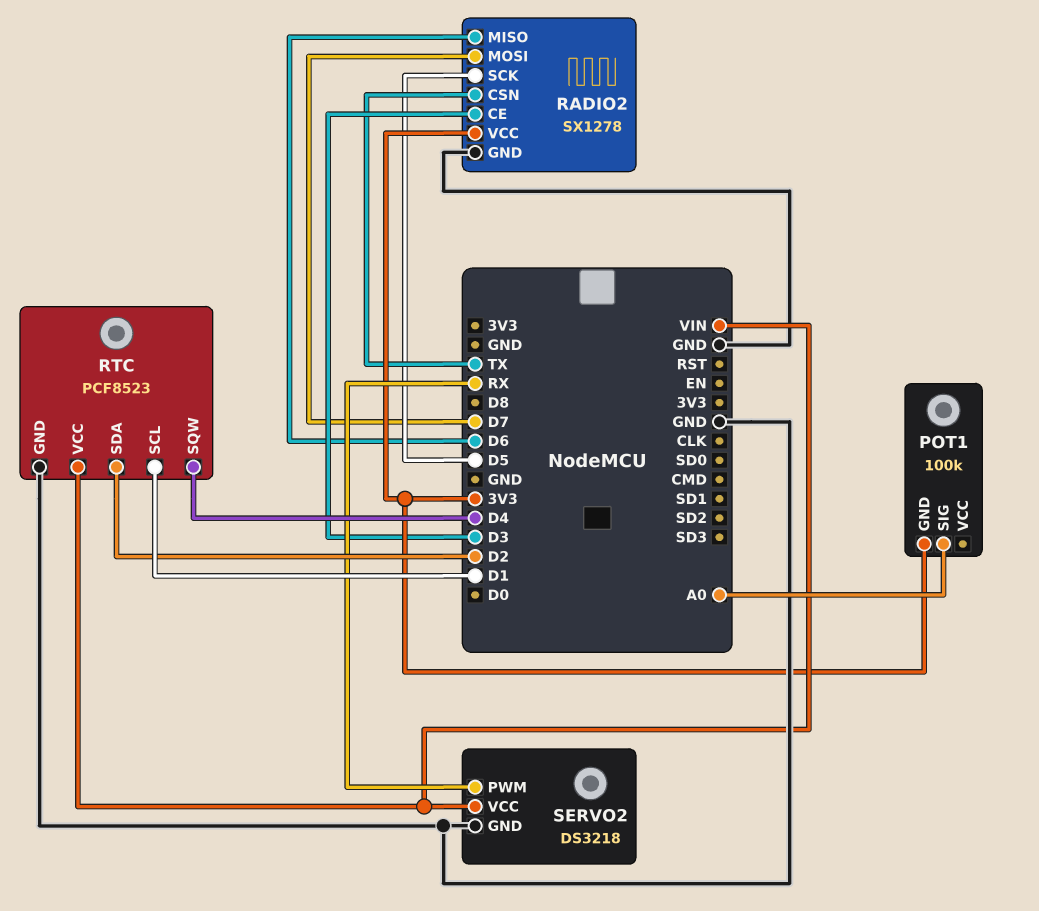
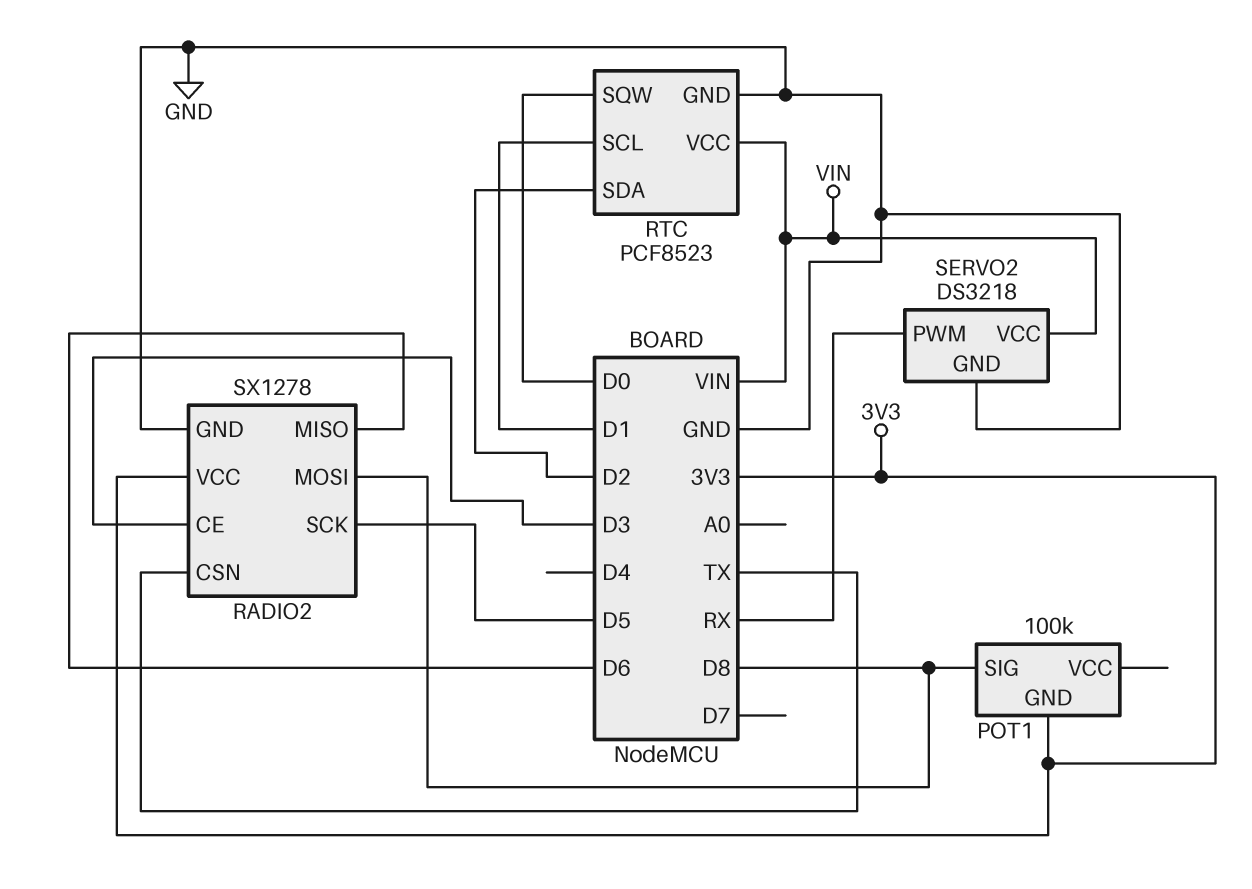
POT1 pin SIG: A0 -> D8
RADIO2 pin MOSI: D7 -> D8
RTC pin SQW: D4 -> D0

